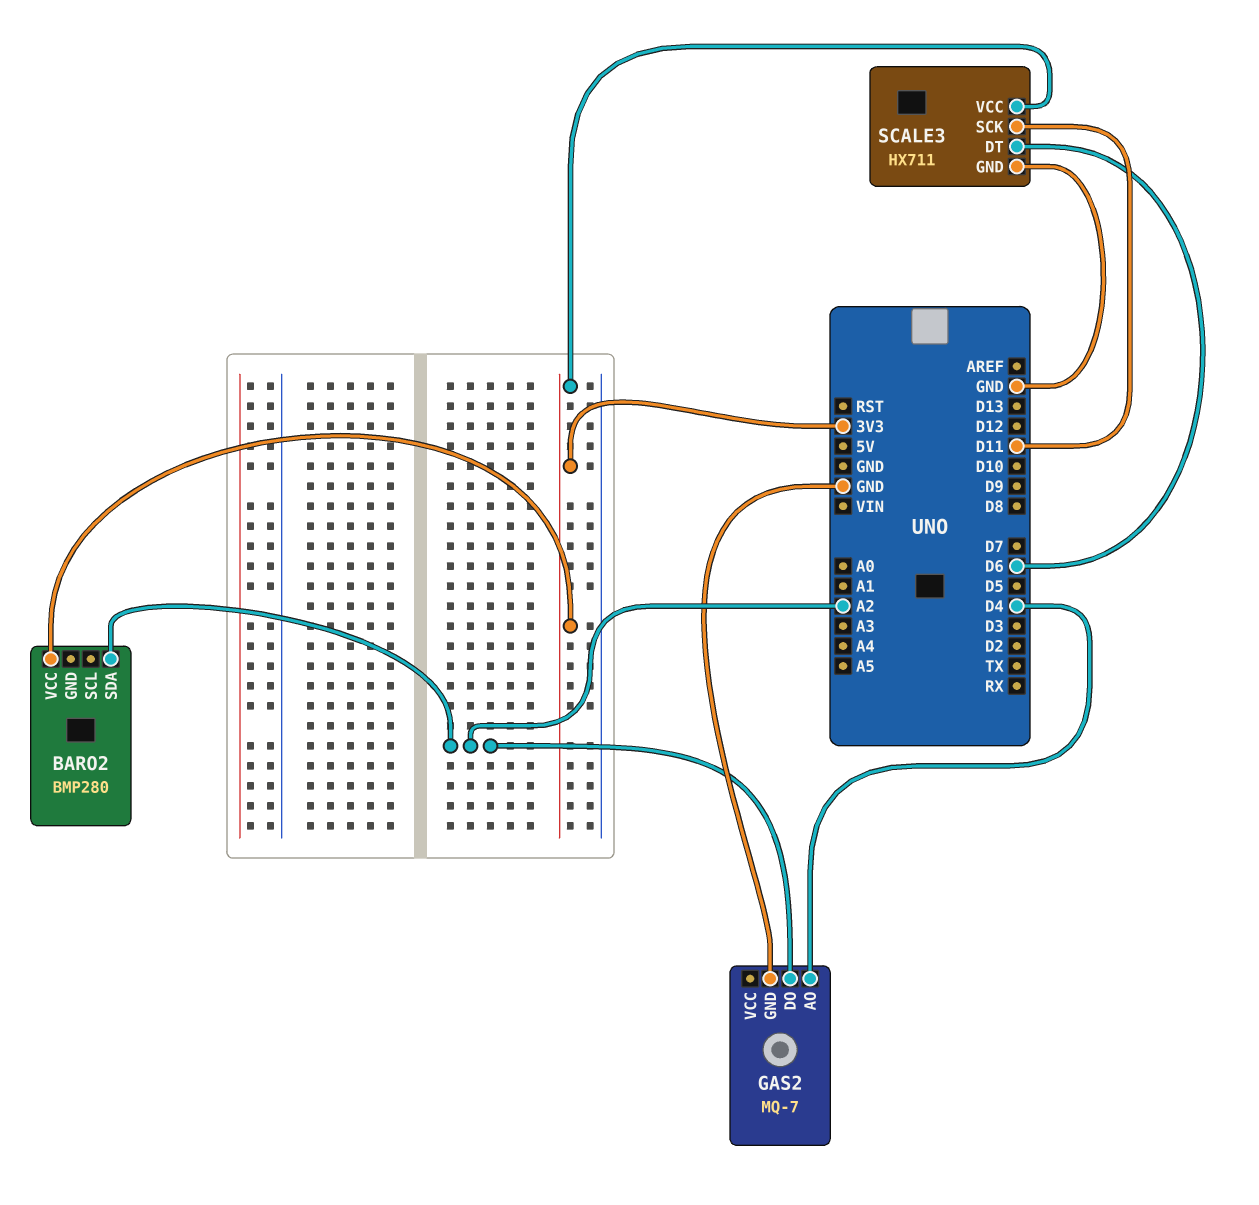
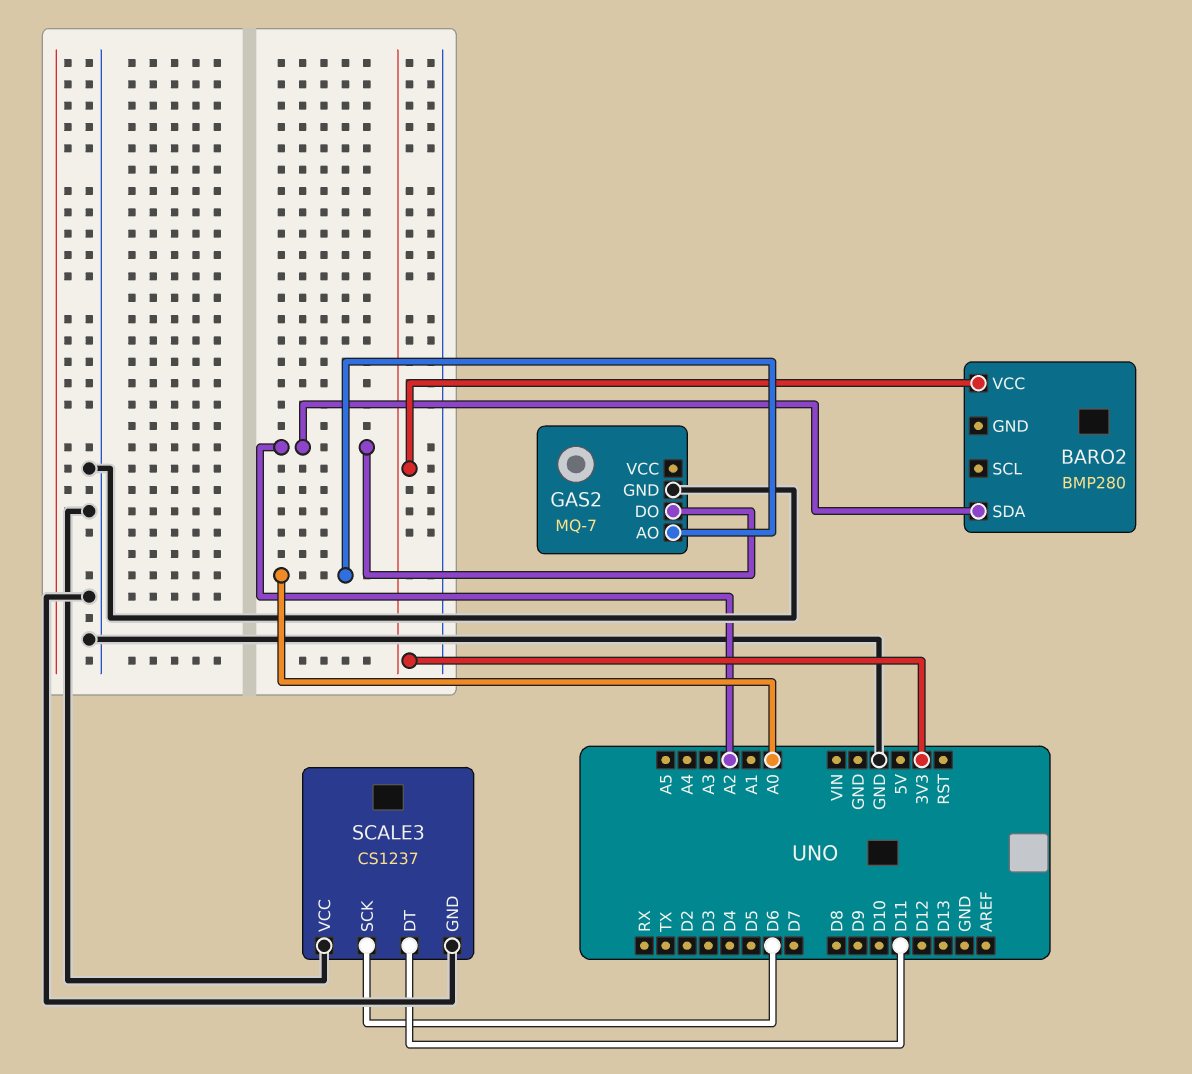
GAS2 pin AO: D4 -> A0
SCALE3: HX711 -> CS1237
SCALE3 pin DT: D6 -> D11
SCALE3 pin SCK: D11 -> D6
SCALE3 pin VCC: 3V3 -> GND

